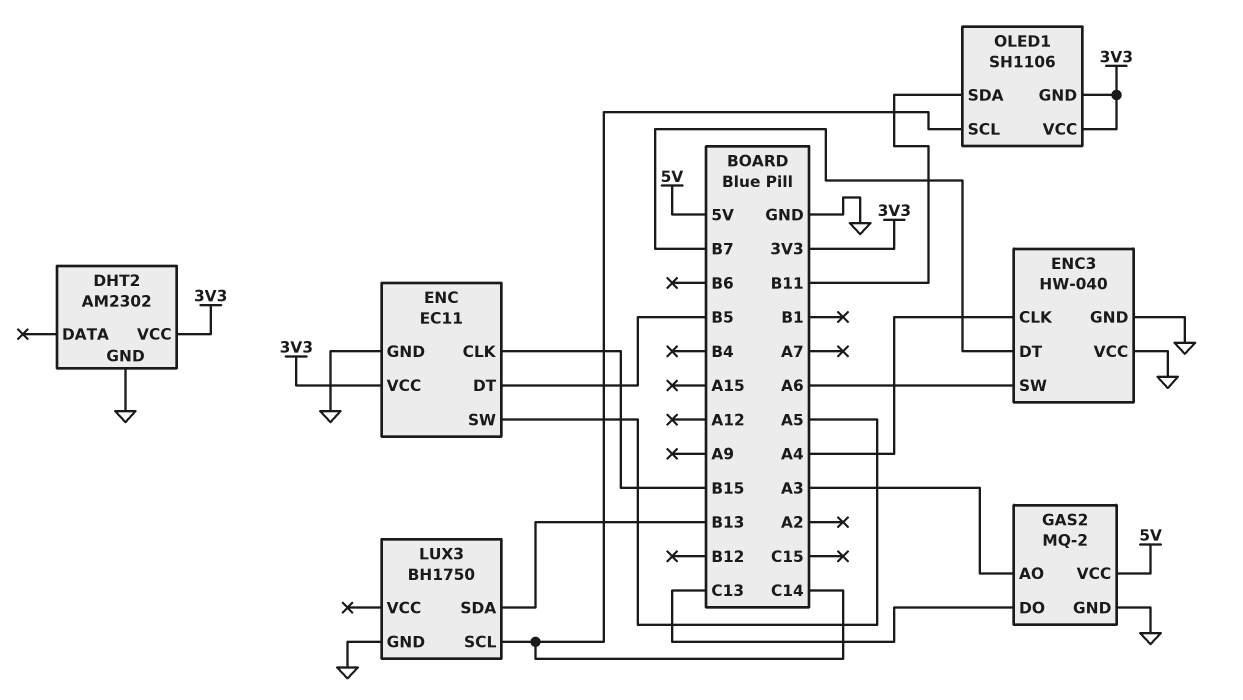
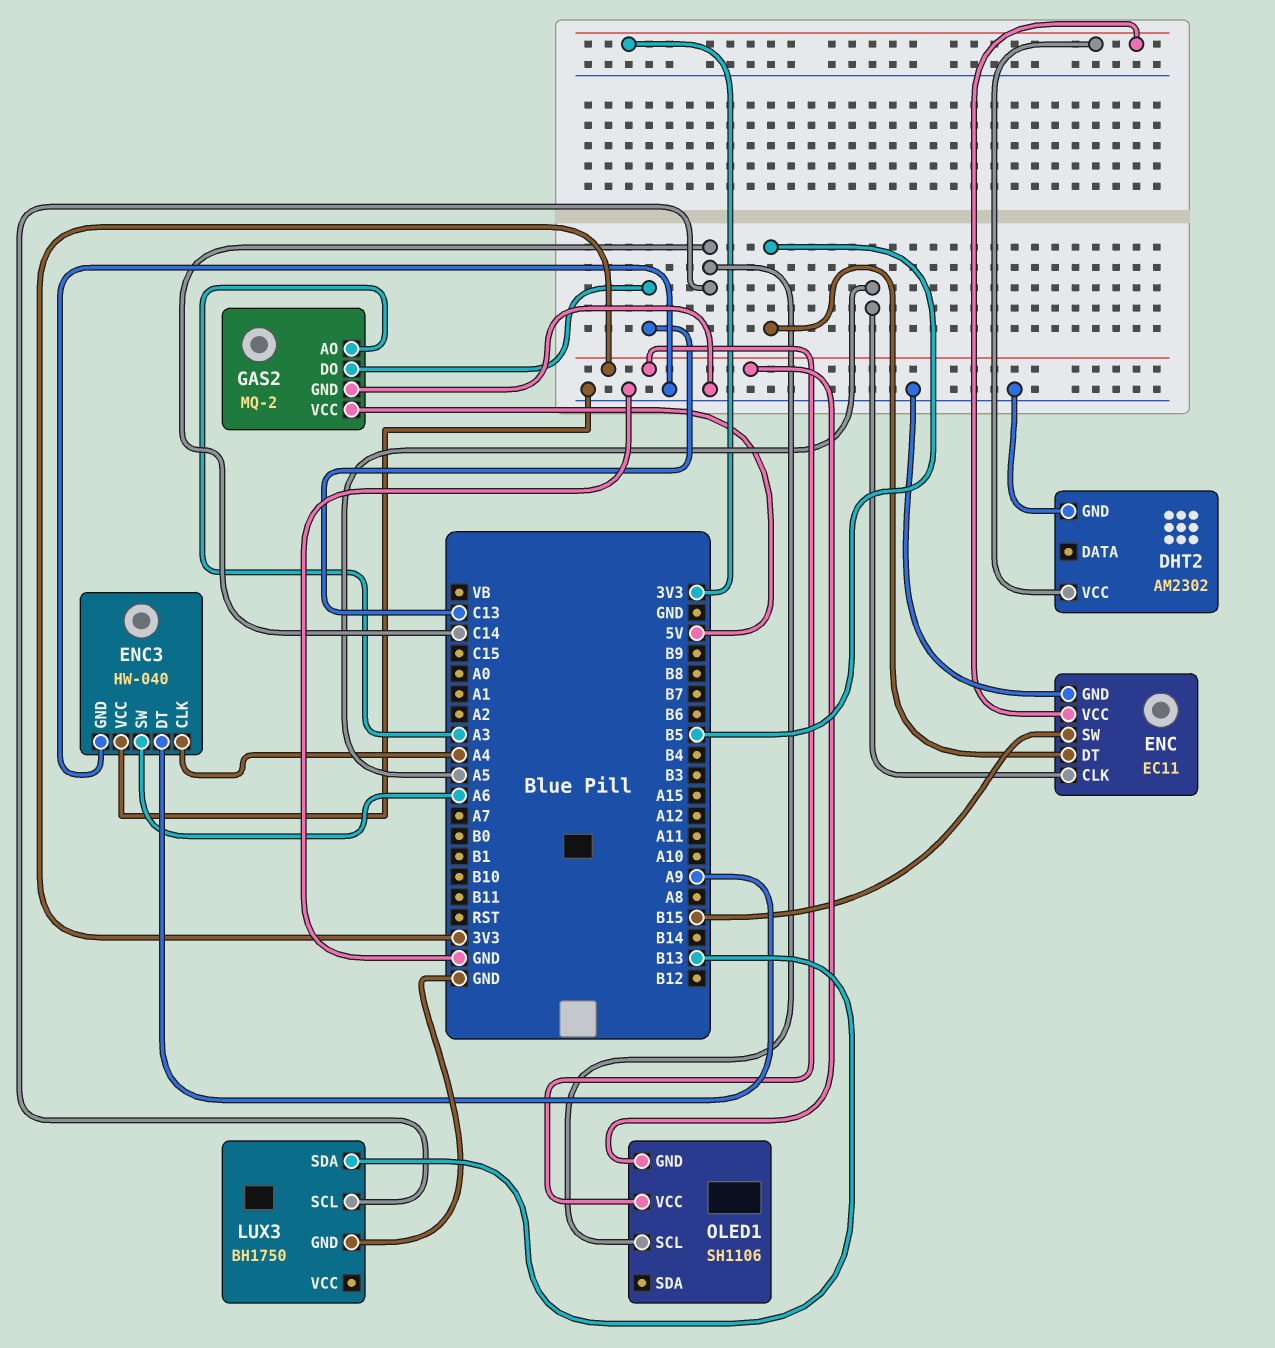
ENC pin CLK: B15 -> A5
ENC pin SW: A5 -> B15
ENC3 pin DT: B7 -> A9
OLED1 pin SDA: B11 -> none

